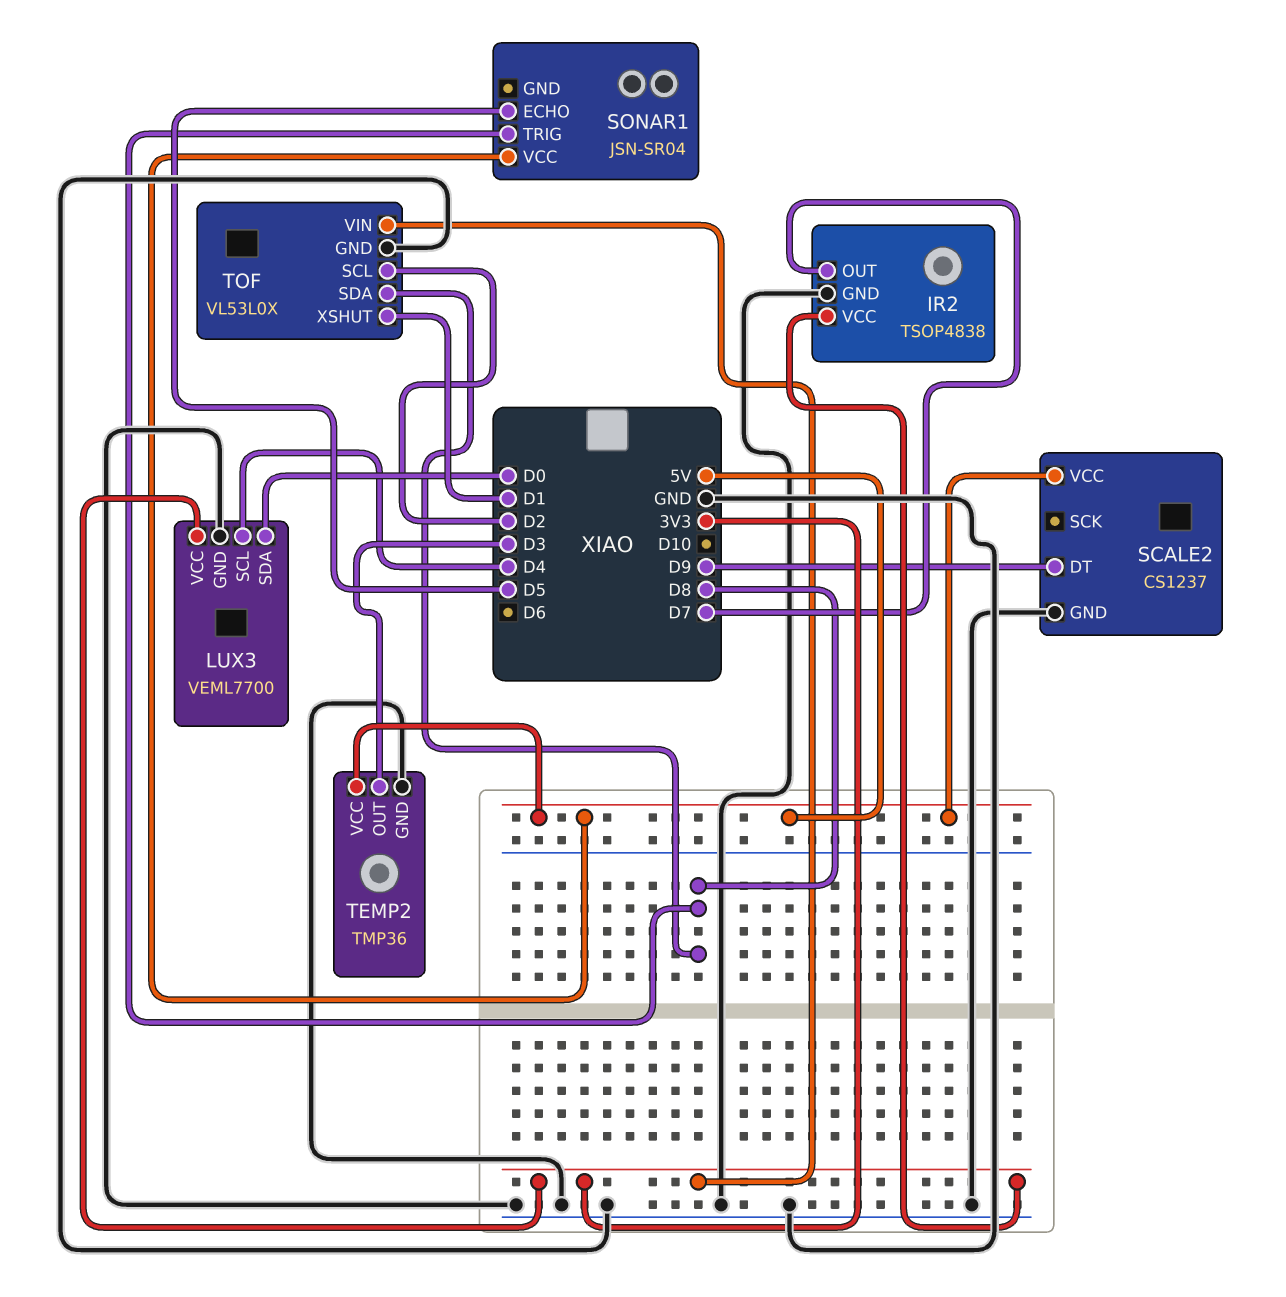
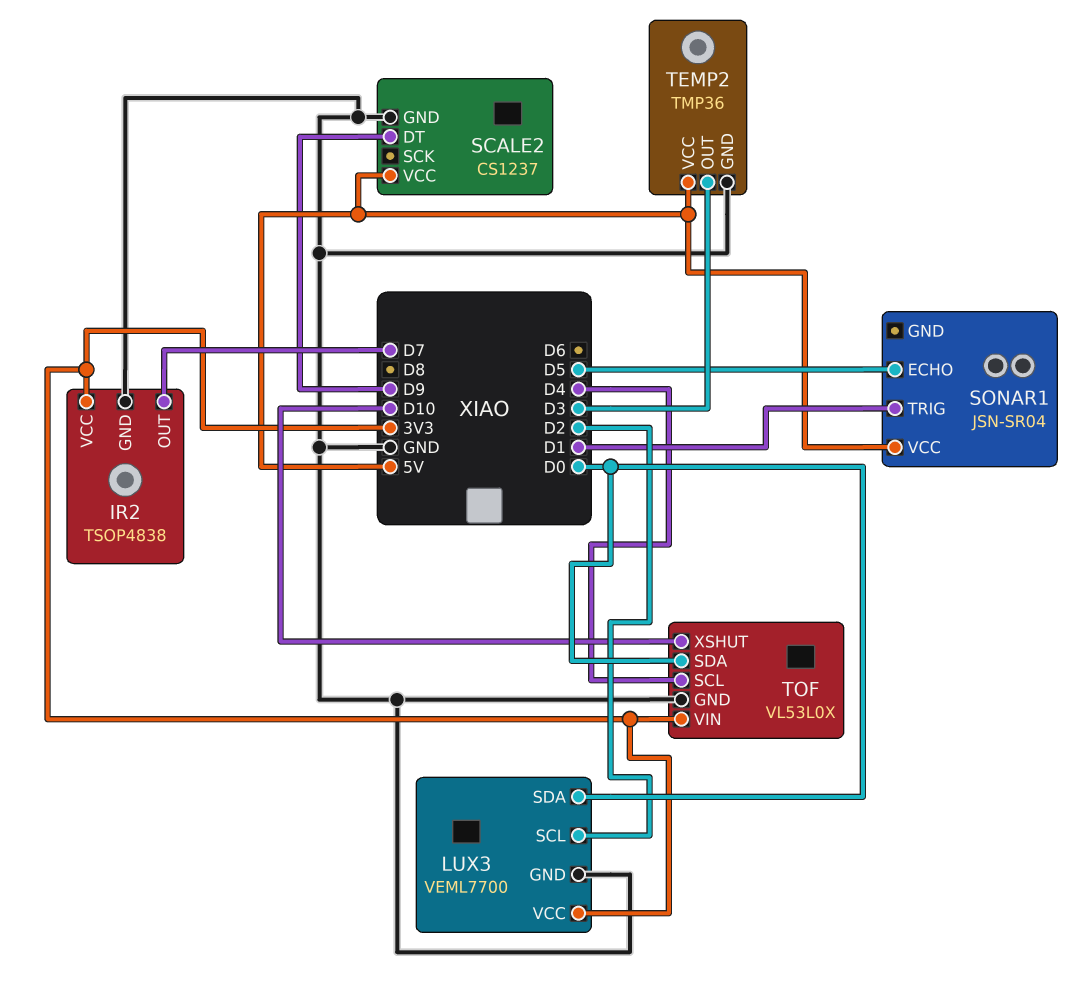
LUX3 pin SCL: D4 -> D2
SONAR1 pin TRIG: D8 -> D1
TOF pin SCL: D2 -> D4
TOF pin SDA: D8 -> D0
TOF pin XSHUT: D1 -> D10

